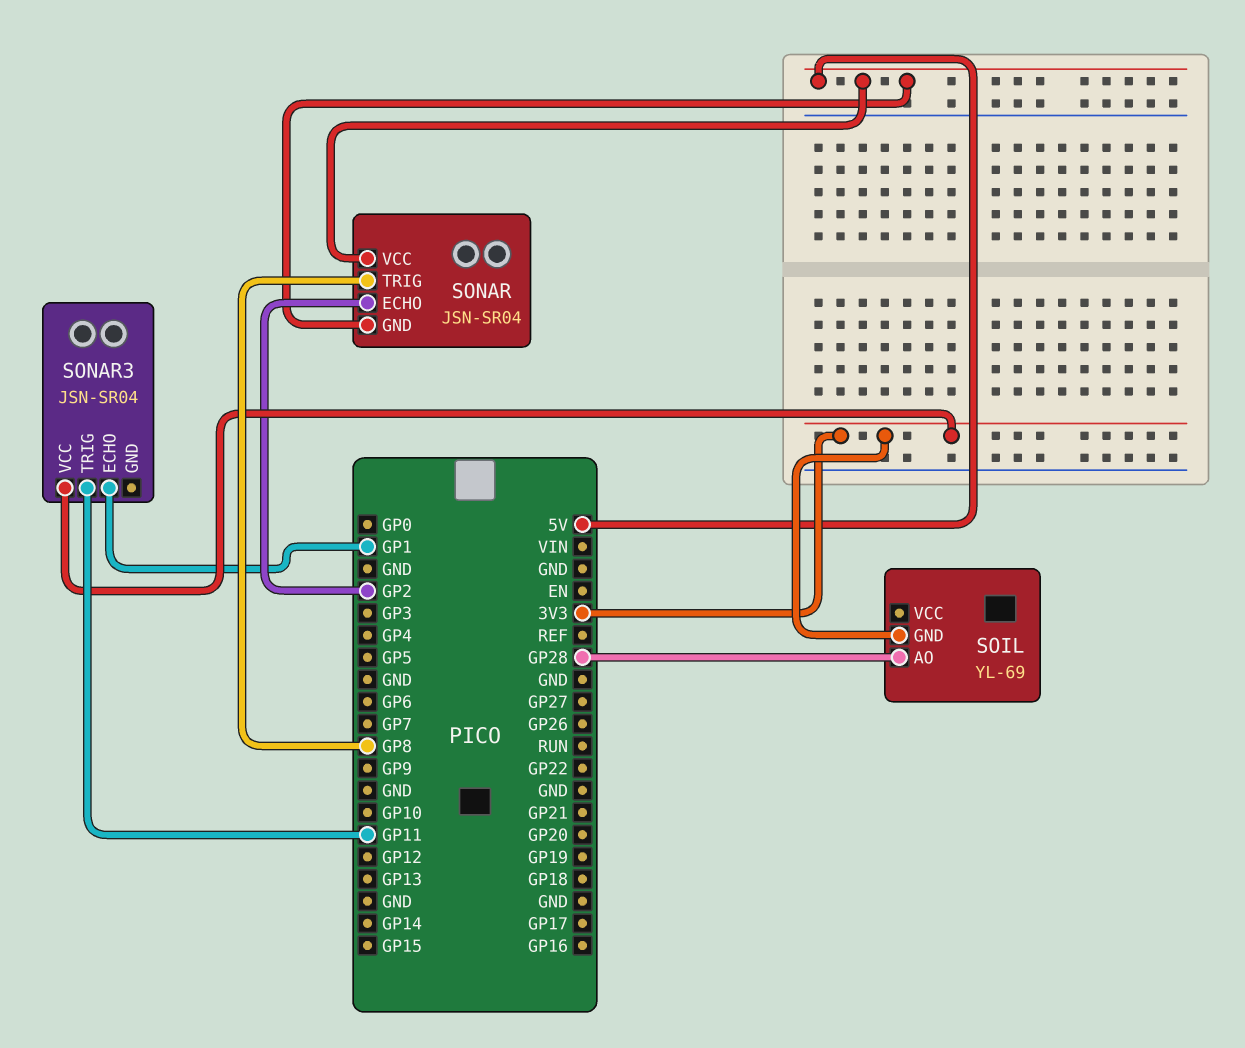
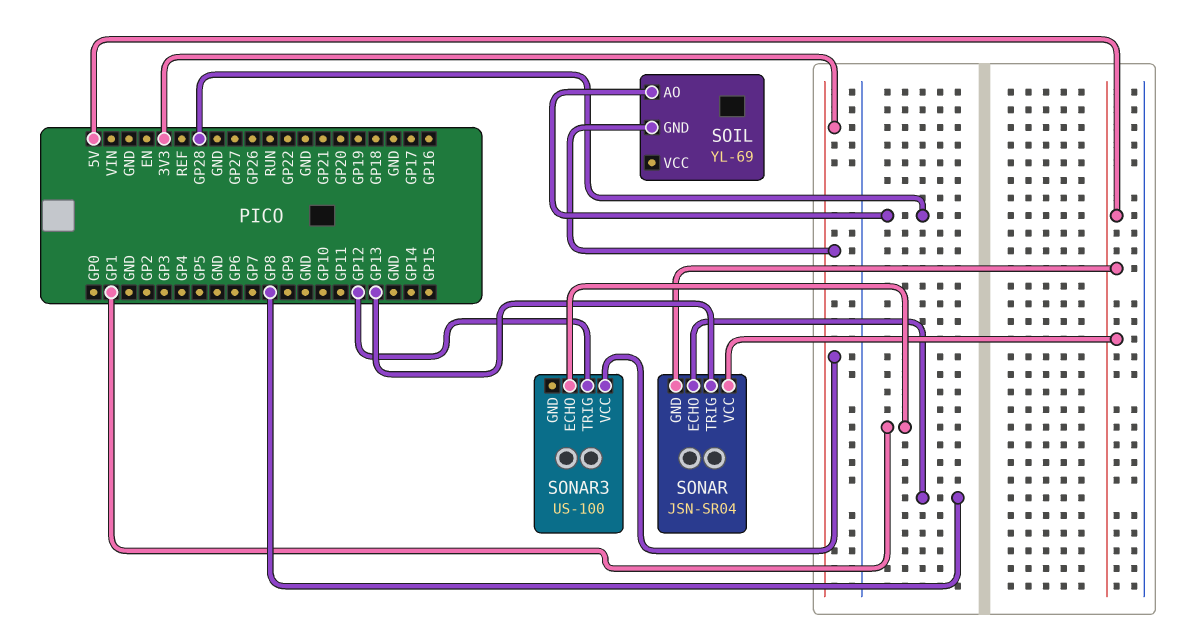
SONAR pin ECHO: GP2 -> GP8
SONAR pin TRIG: GP8 -> GP13
SONAR3: JSN-SR04 -> US-100
SONAR3 pin TRIG: GP11 -> GP12

